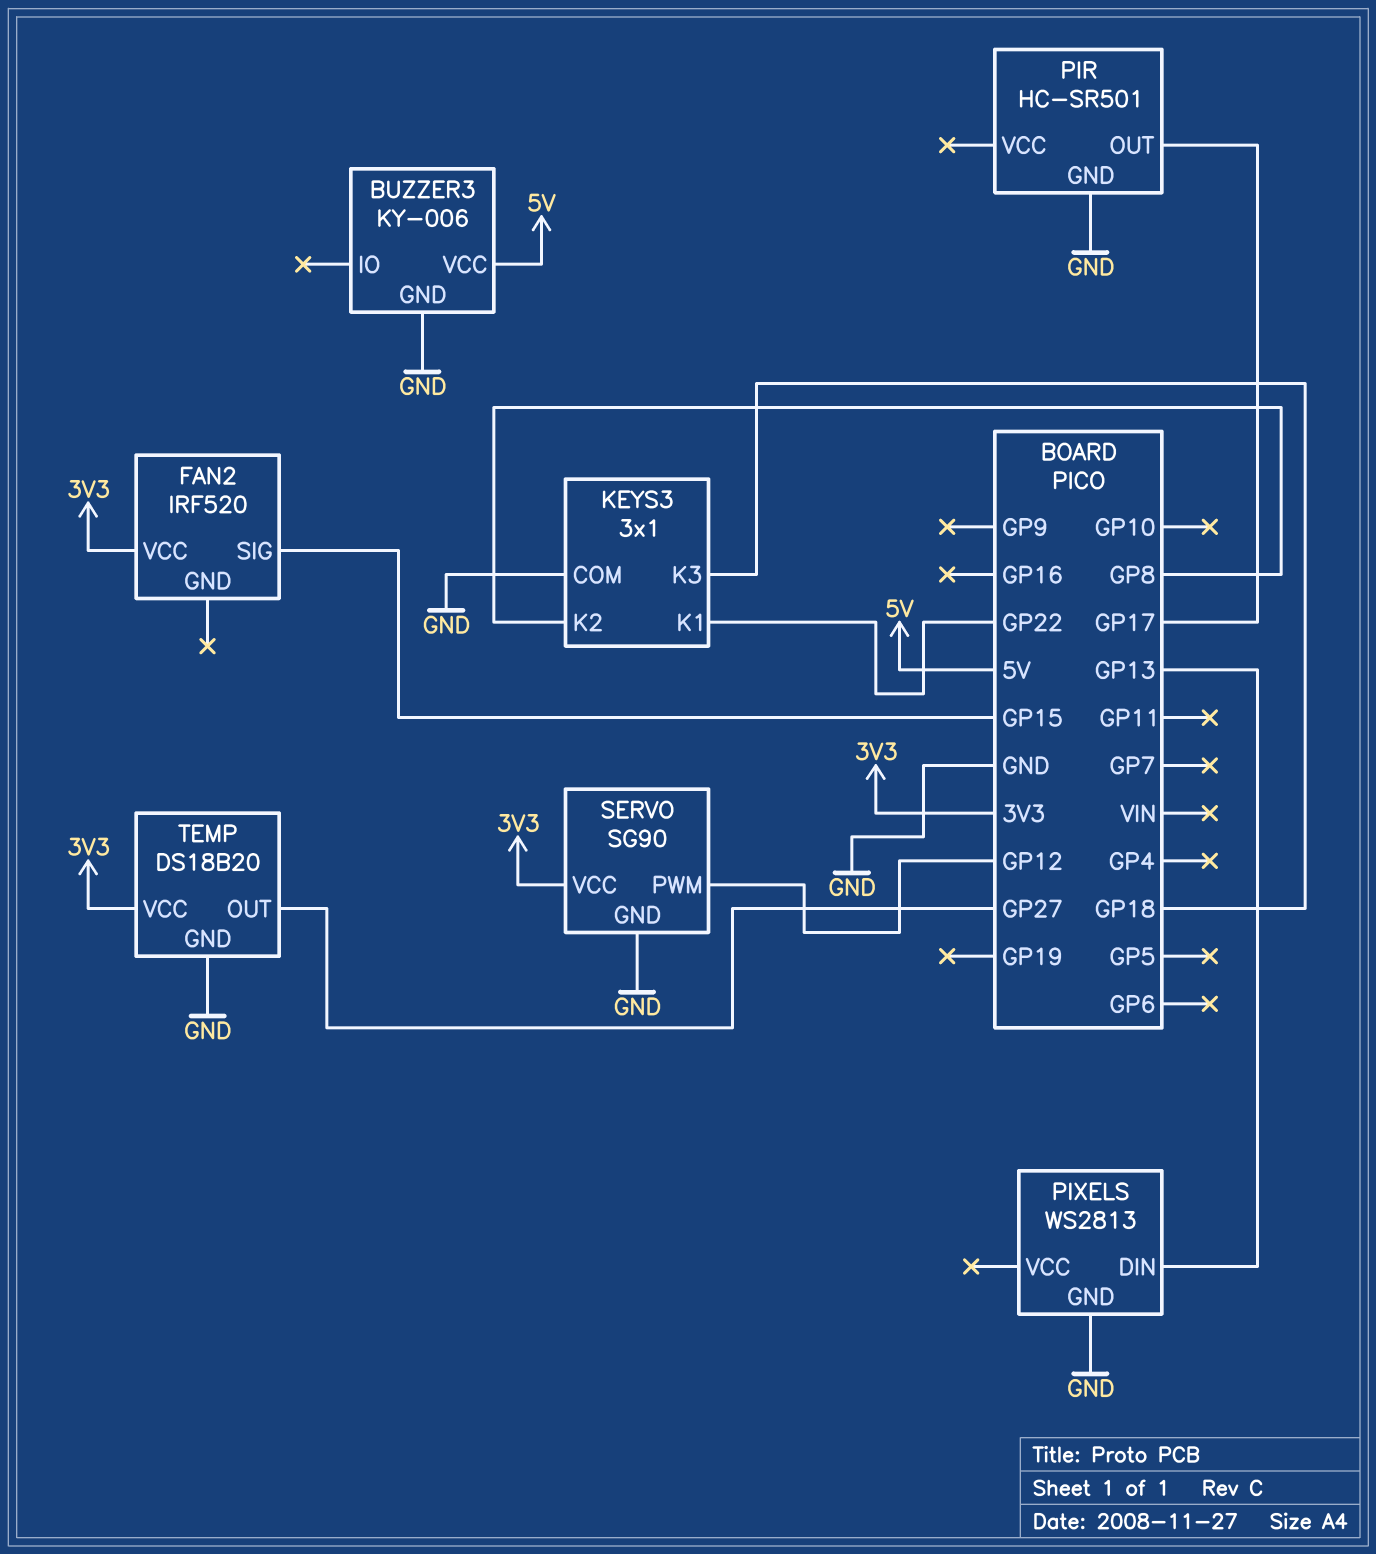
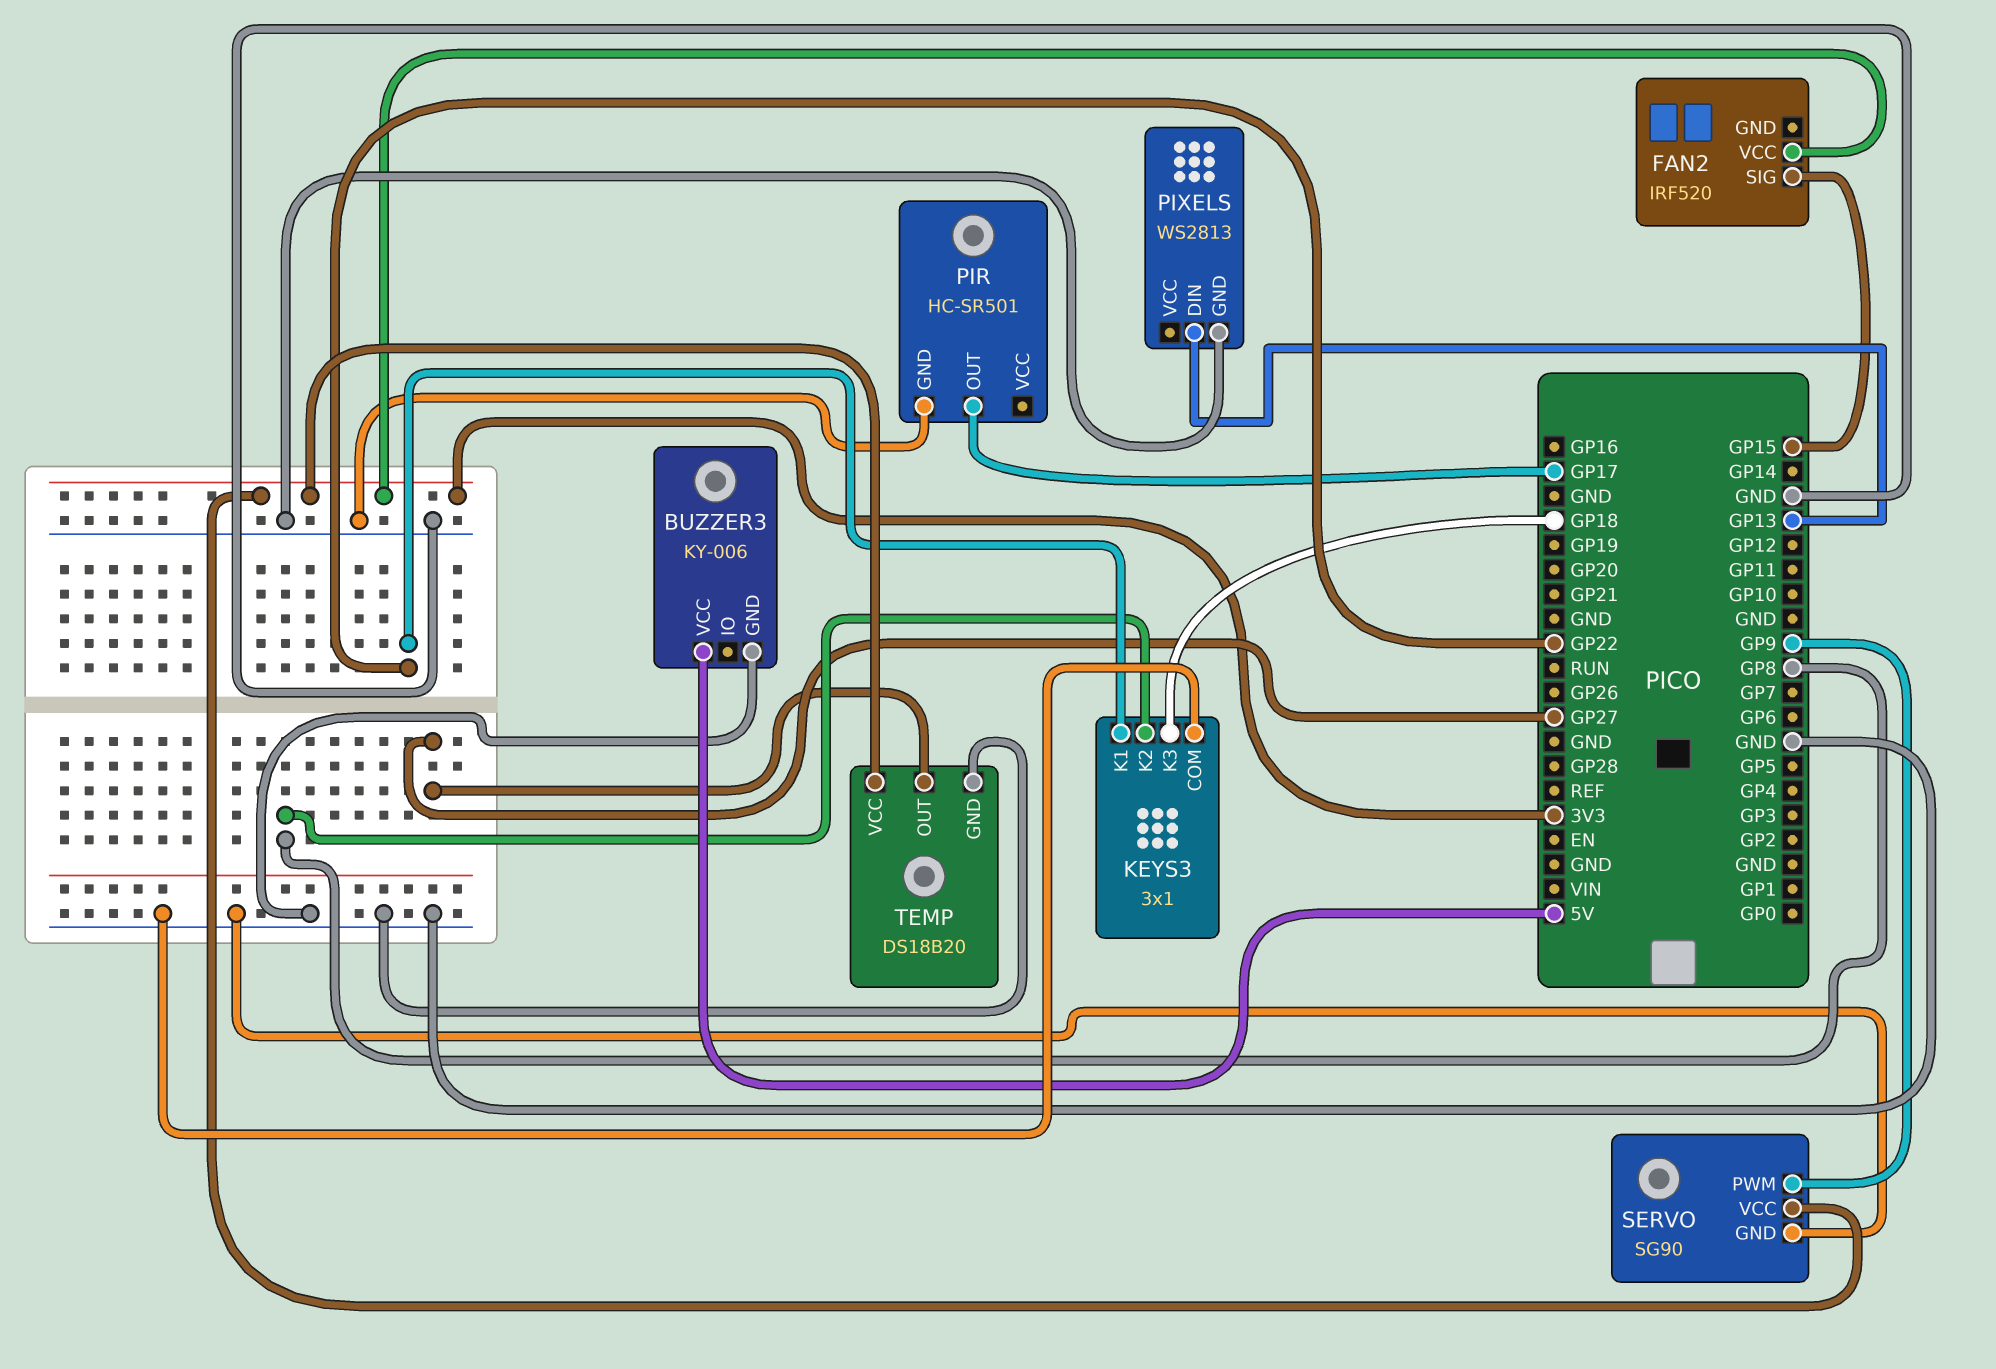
SERVO pin PWM: GP12 -> GP9

